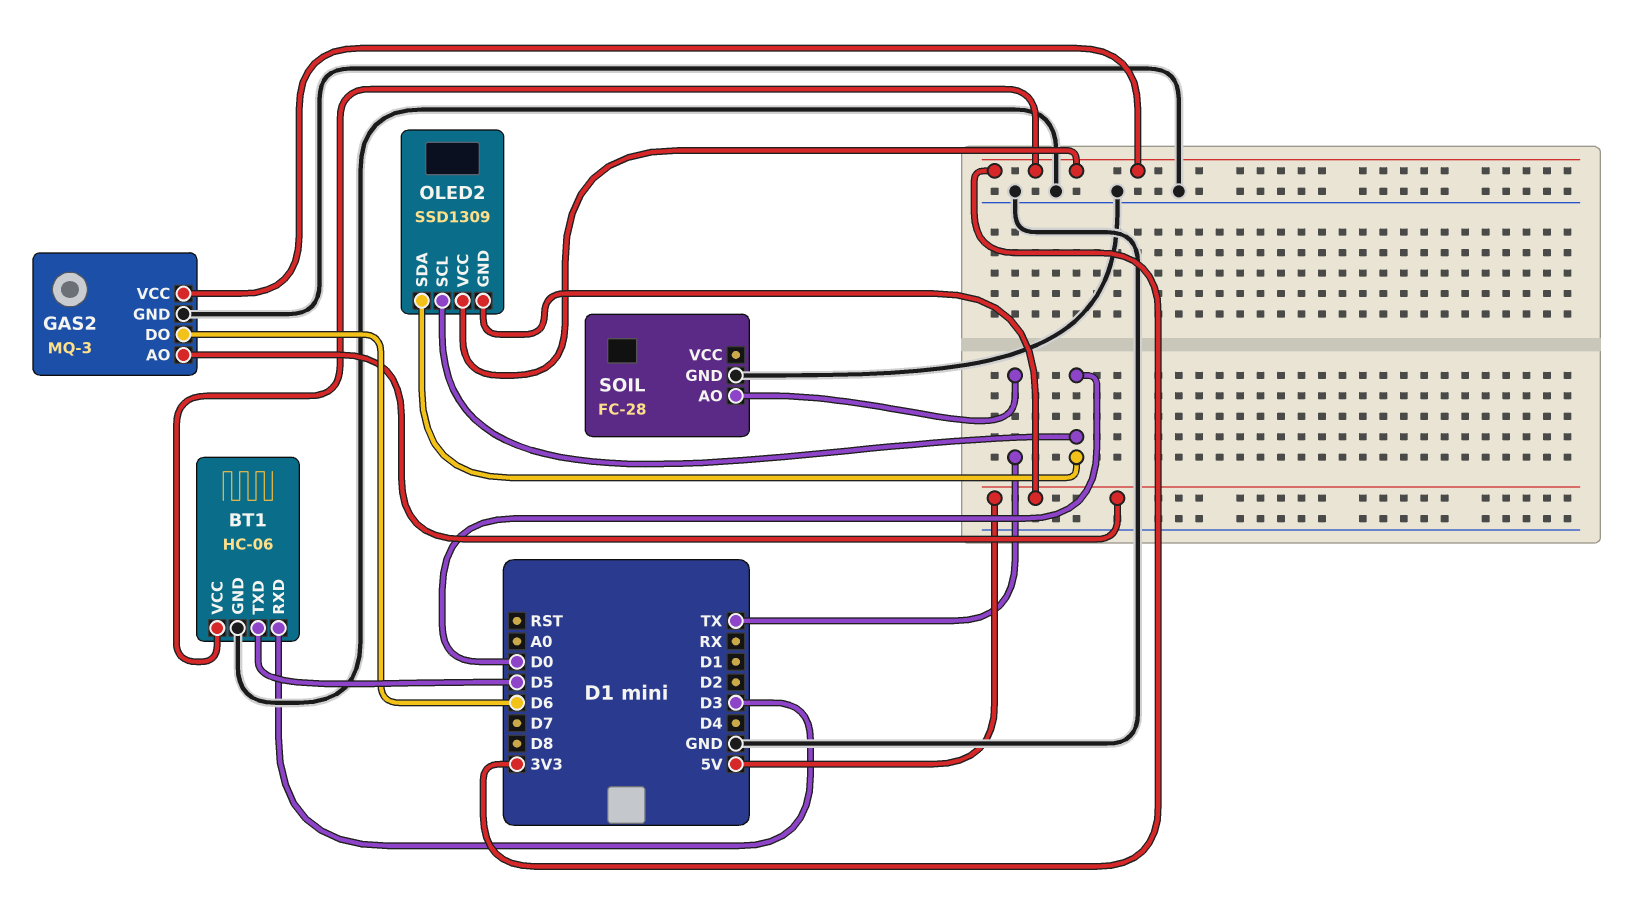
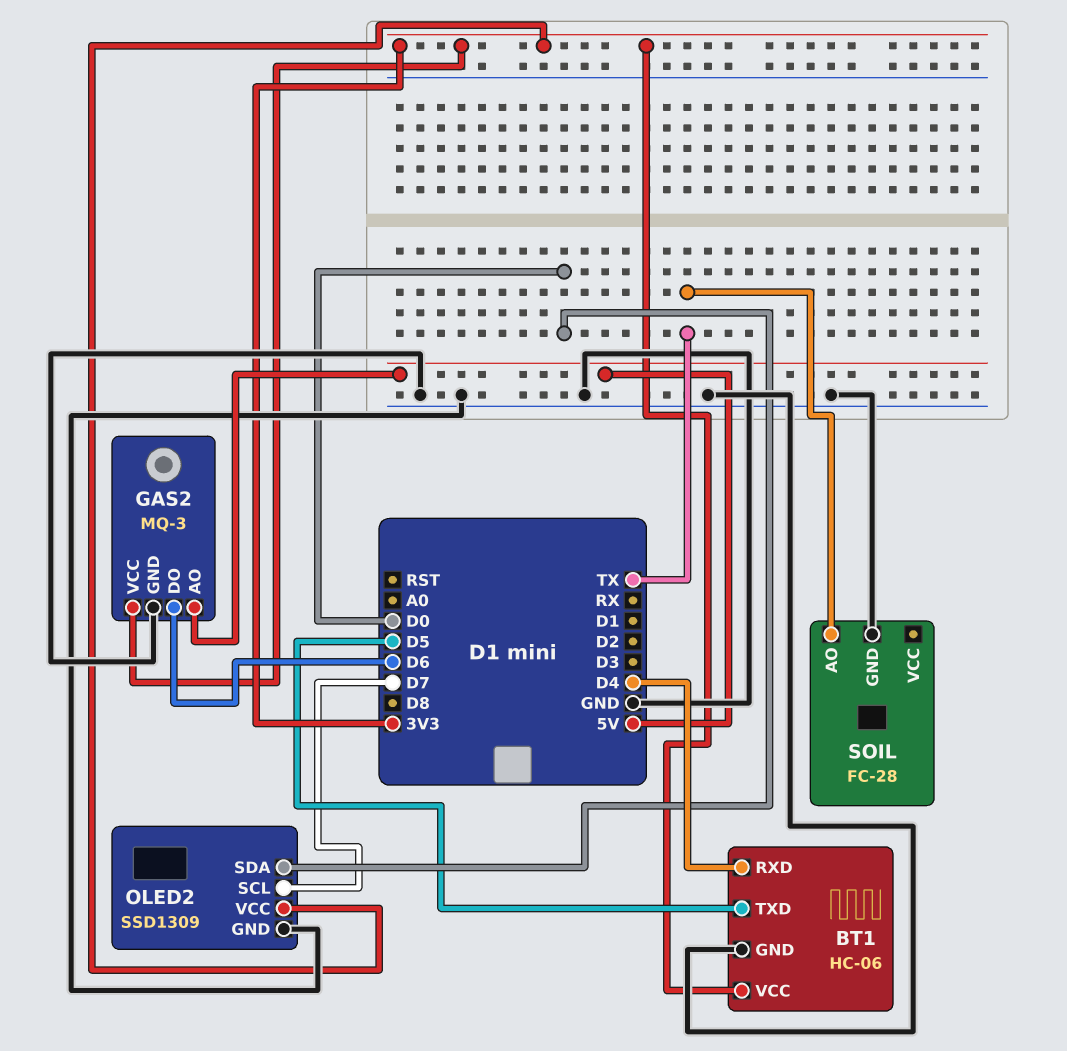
BT1 pin RXD: D3 -> D4
OLED2 pin GND: 5V -> GND
OLED2 pin SCL: D0 -> D7

